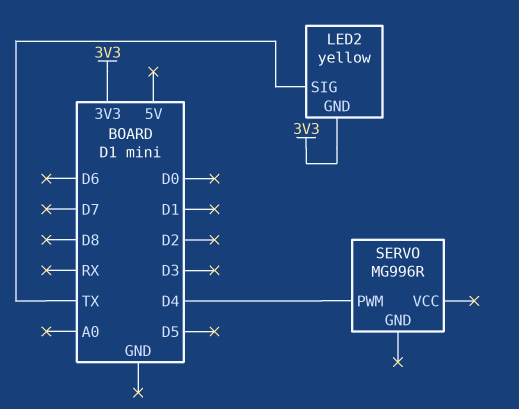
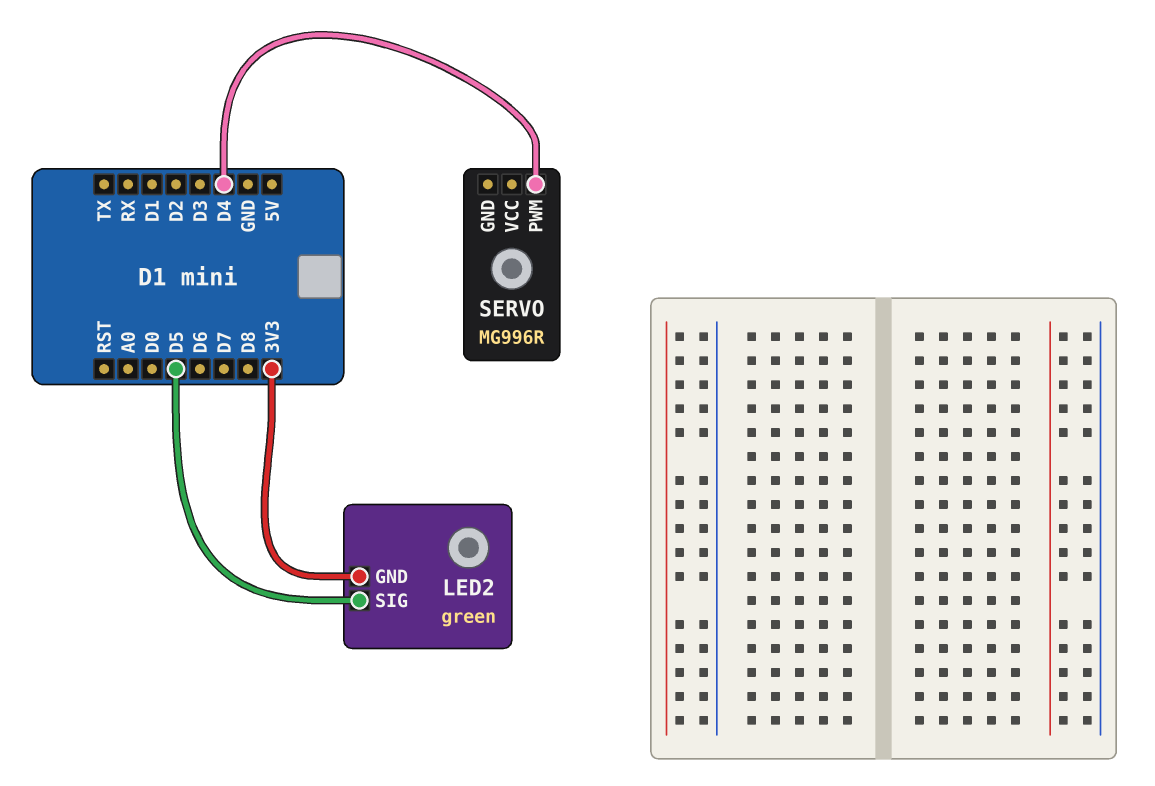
LED2: yellow -> green
LED2 pin SIG: TX -> D5

